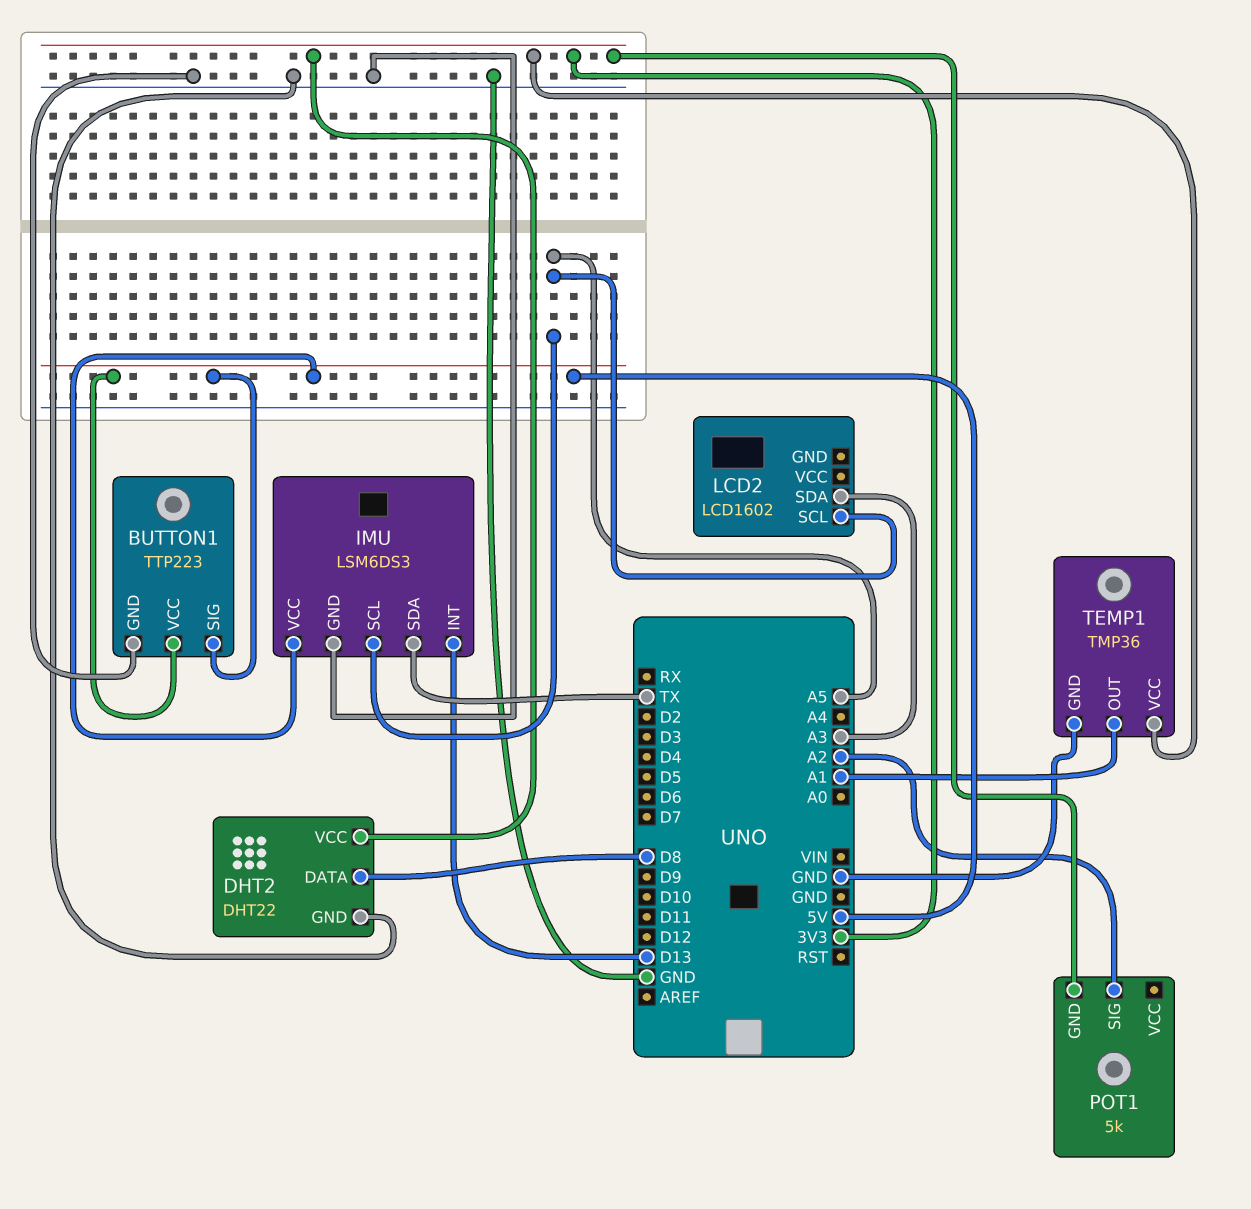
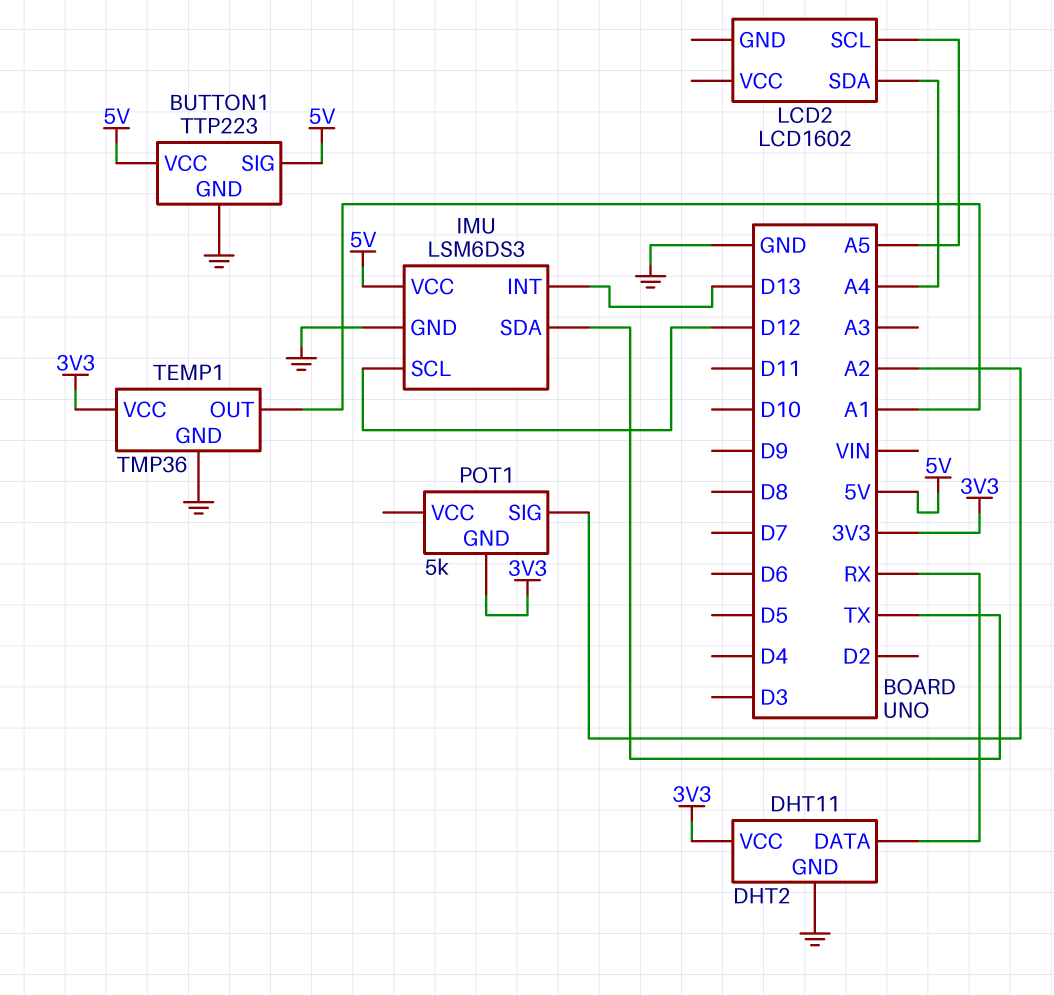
DHT2: DHT22 -> DHT11
DHT2 pin DATA: D8 -> RX
IMU pin SCL: A5 -> D12
LCD2 pin SDA: A3 -> A4

